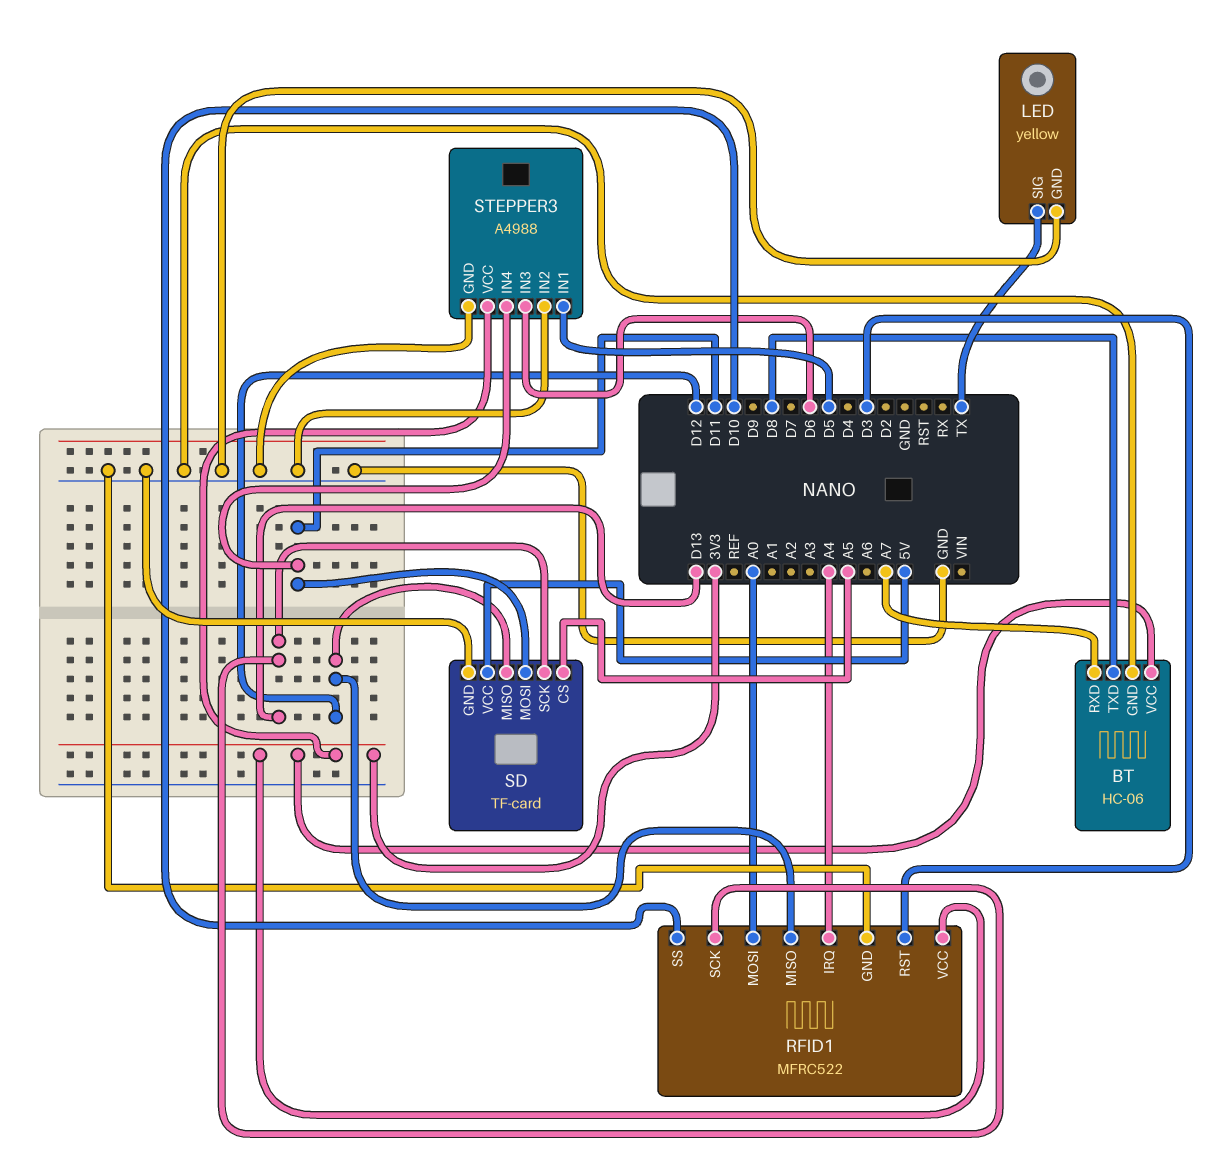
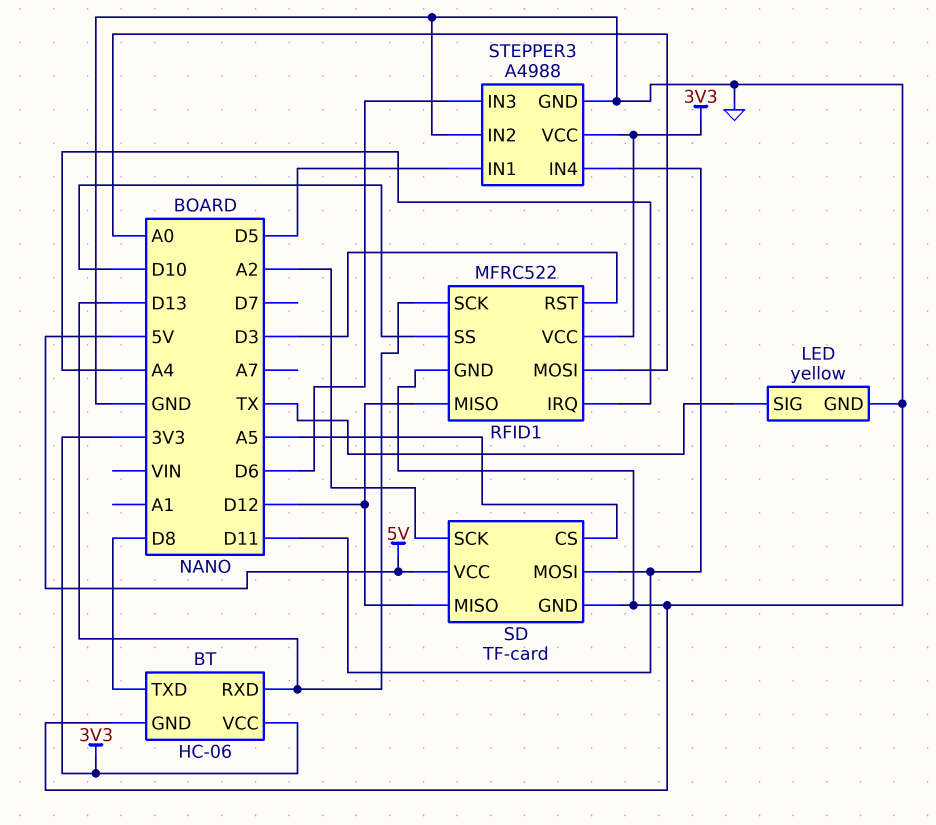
BT pin RXD: A7 -> D13
SD pin SCK: D13 -> A2

